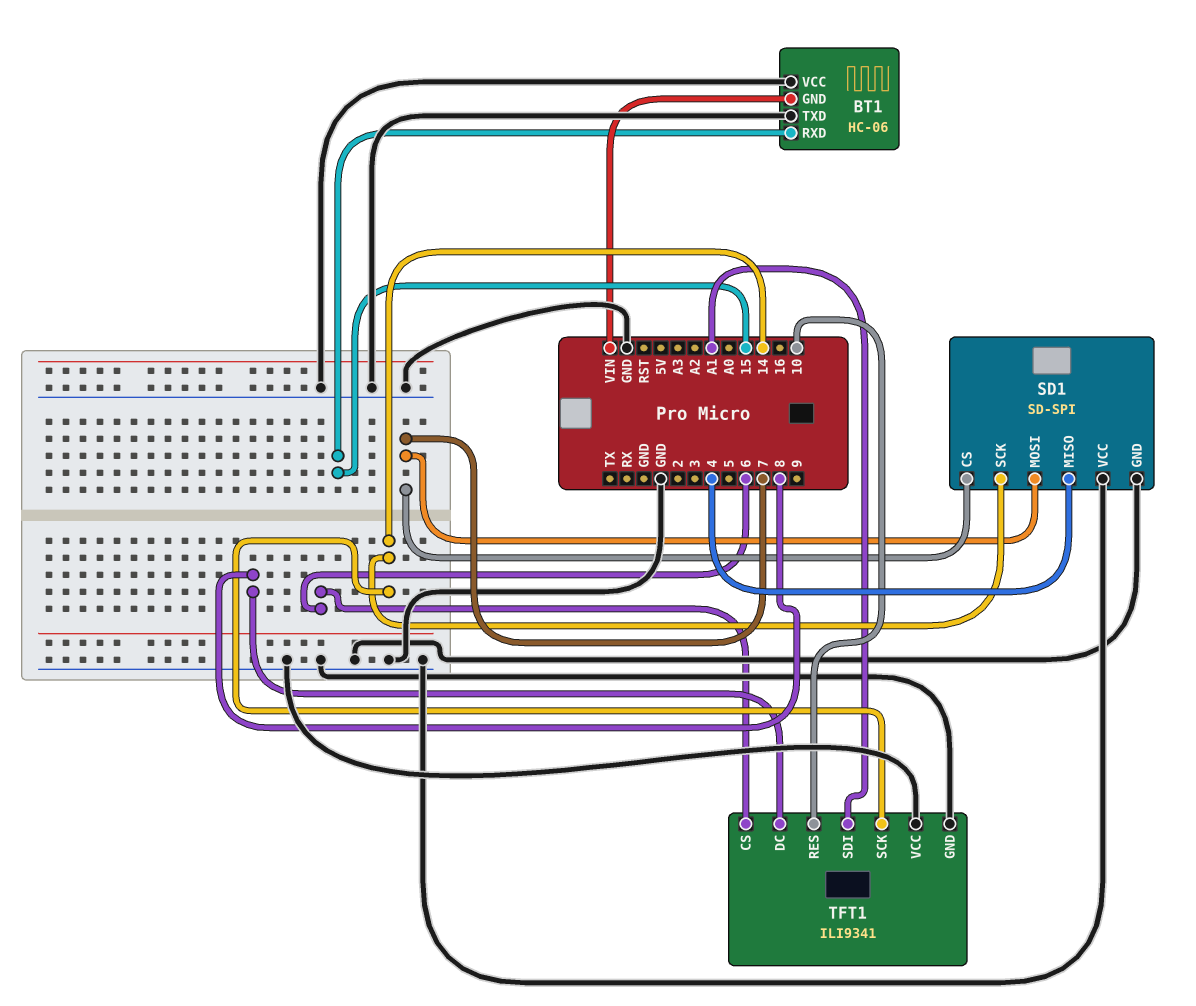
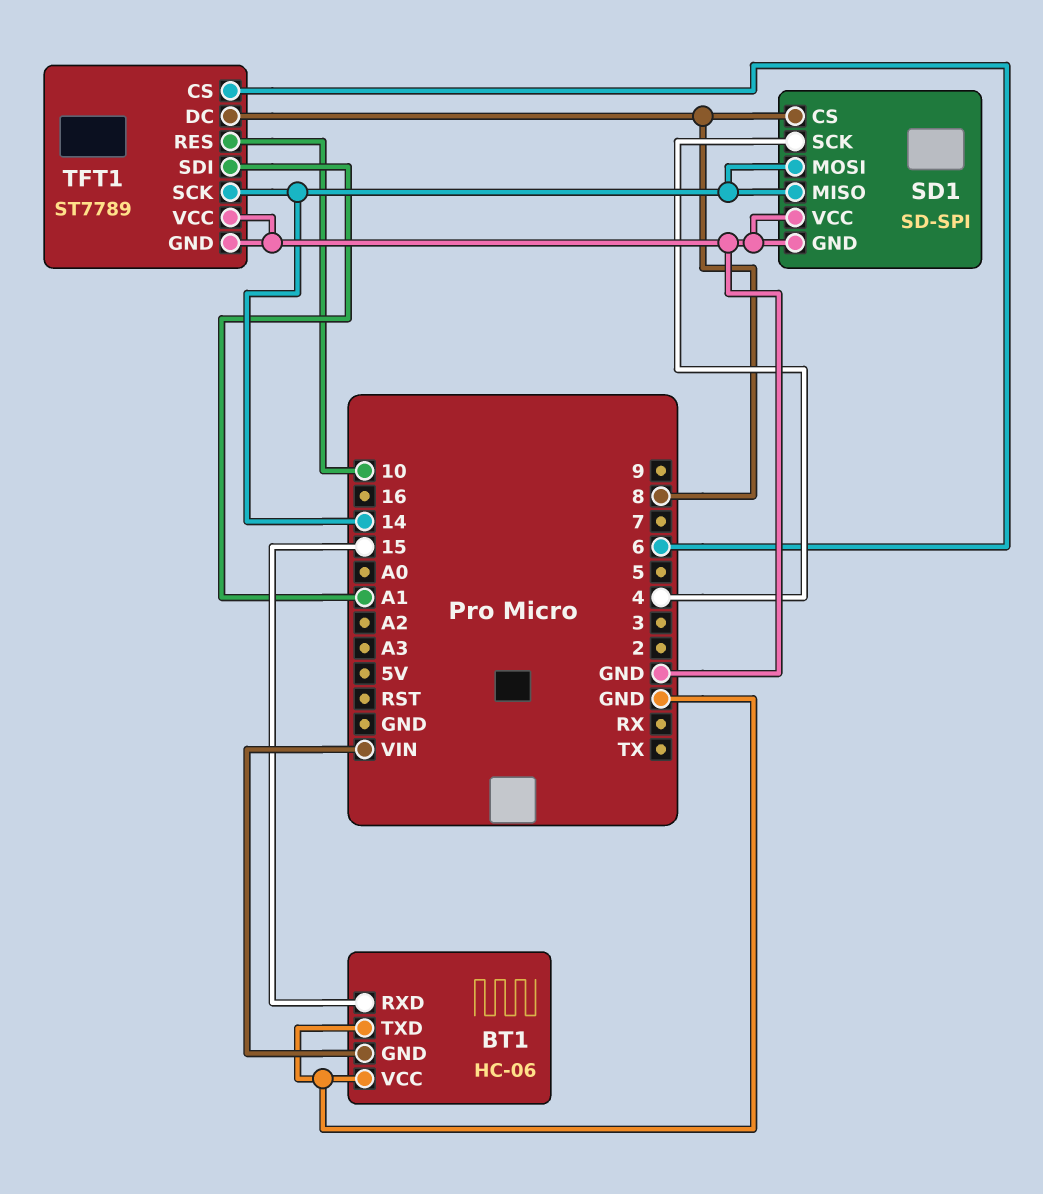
SD1 pin CS: 7 -> 8
SD1 pin MISO: 4 -> 14
SD1 pin MOSI: 7 -> 14
SD1 pin SCK: 14 -> 4
TFT1: ILI9341 -> ST7789

